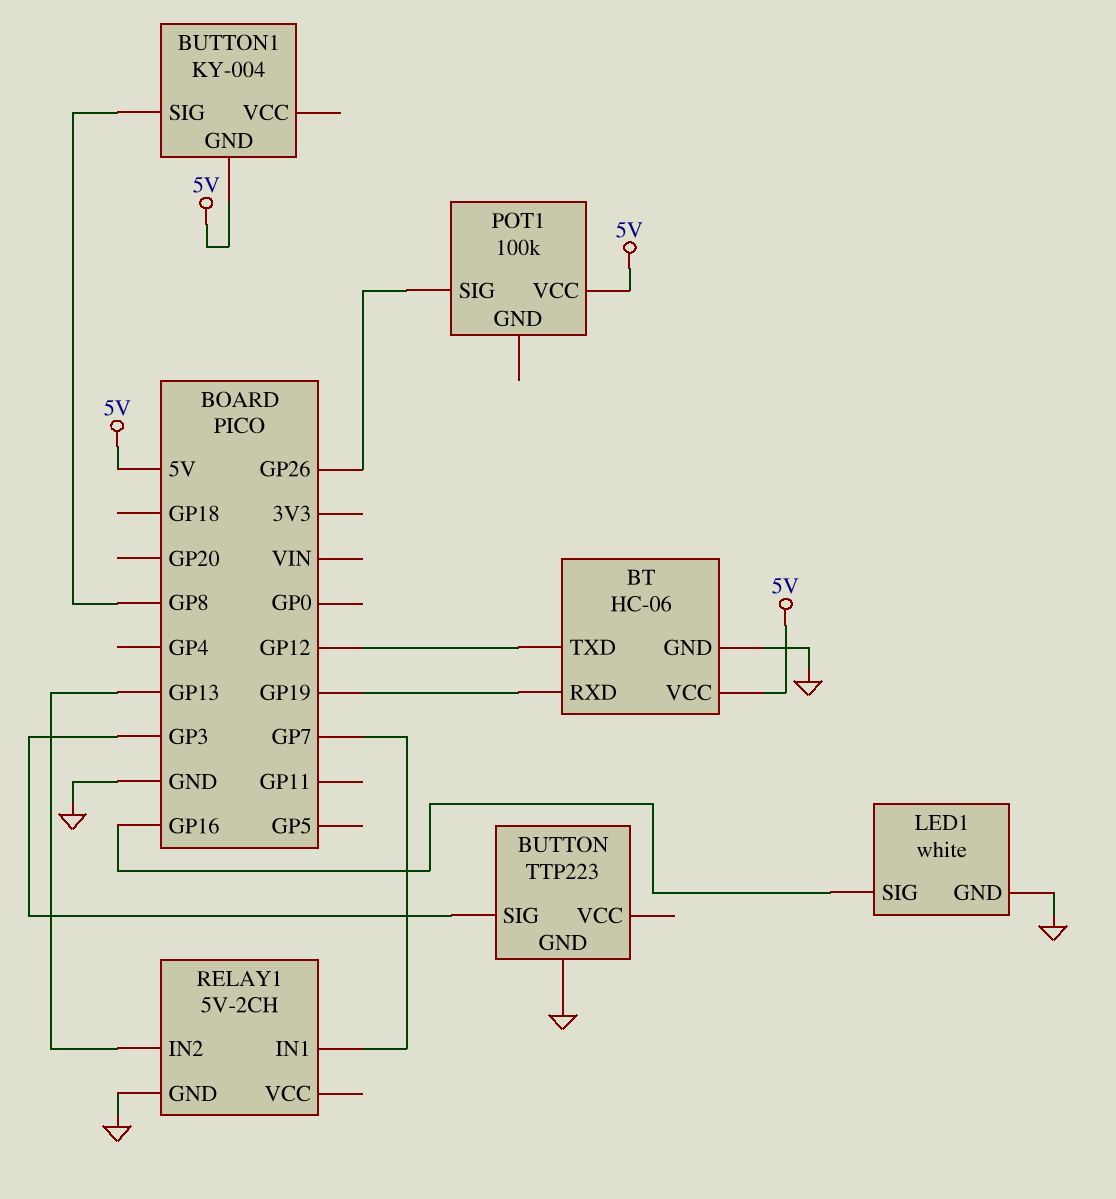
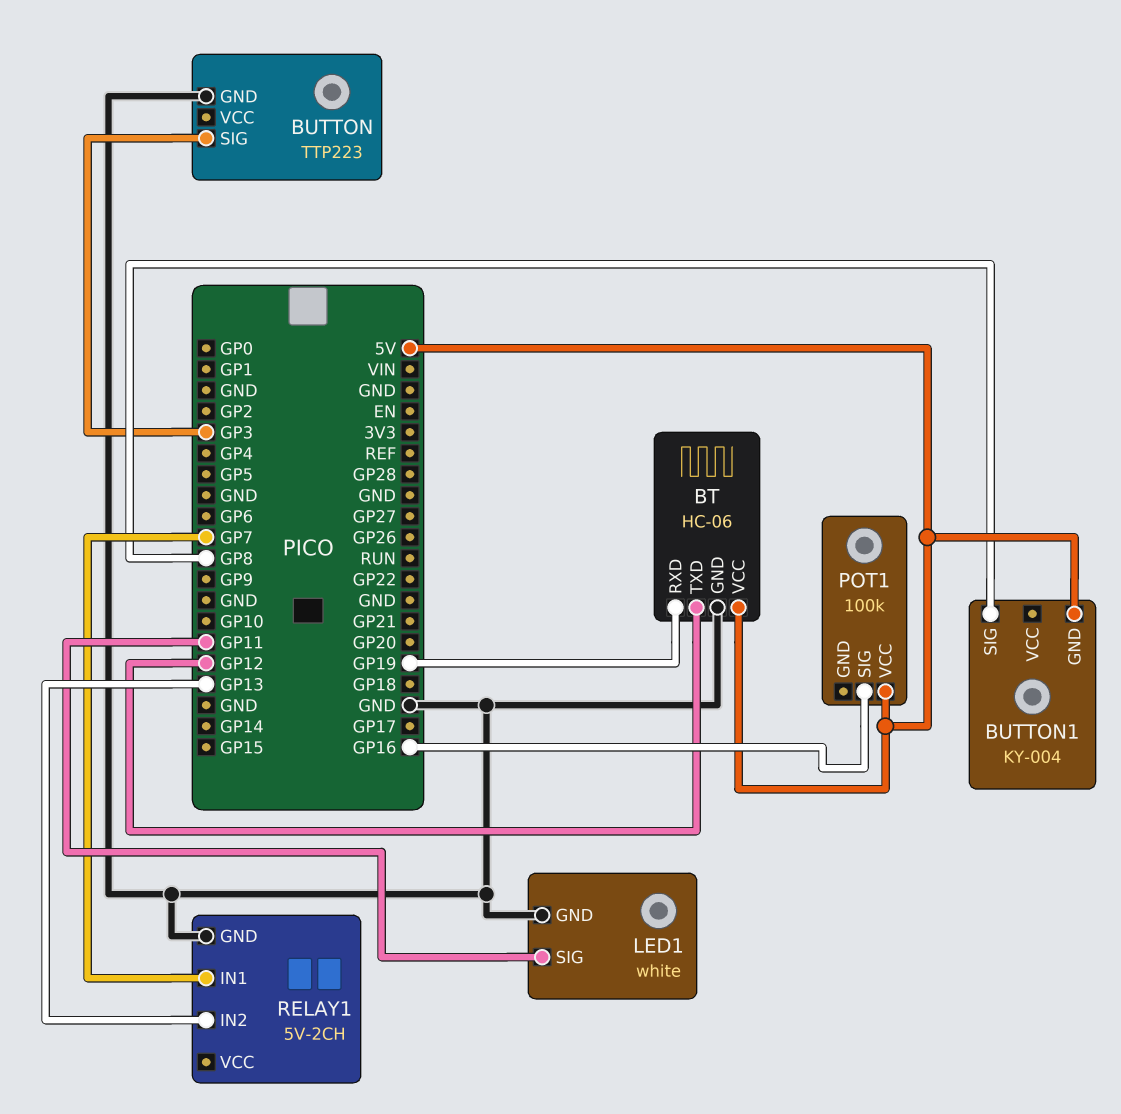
LED1 pin SIG: GP16 -> GP11
POT1 pin SIG: GP26 -> GP16

